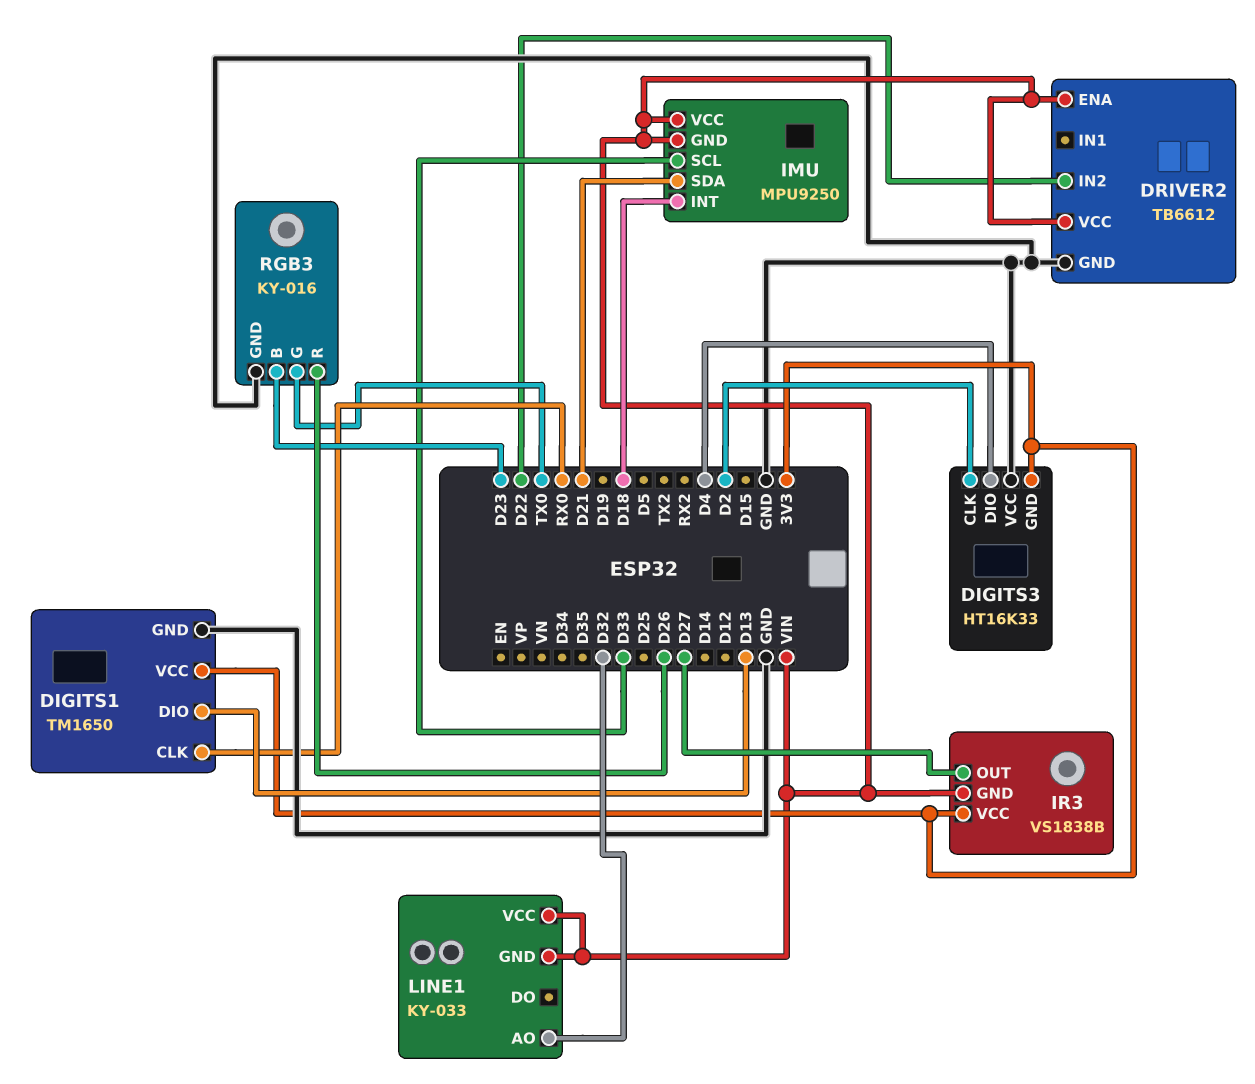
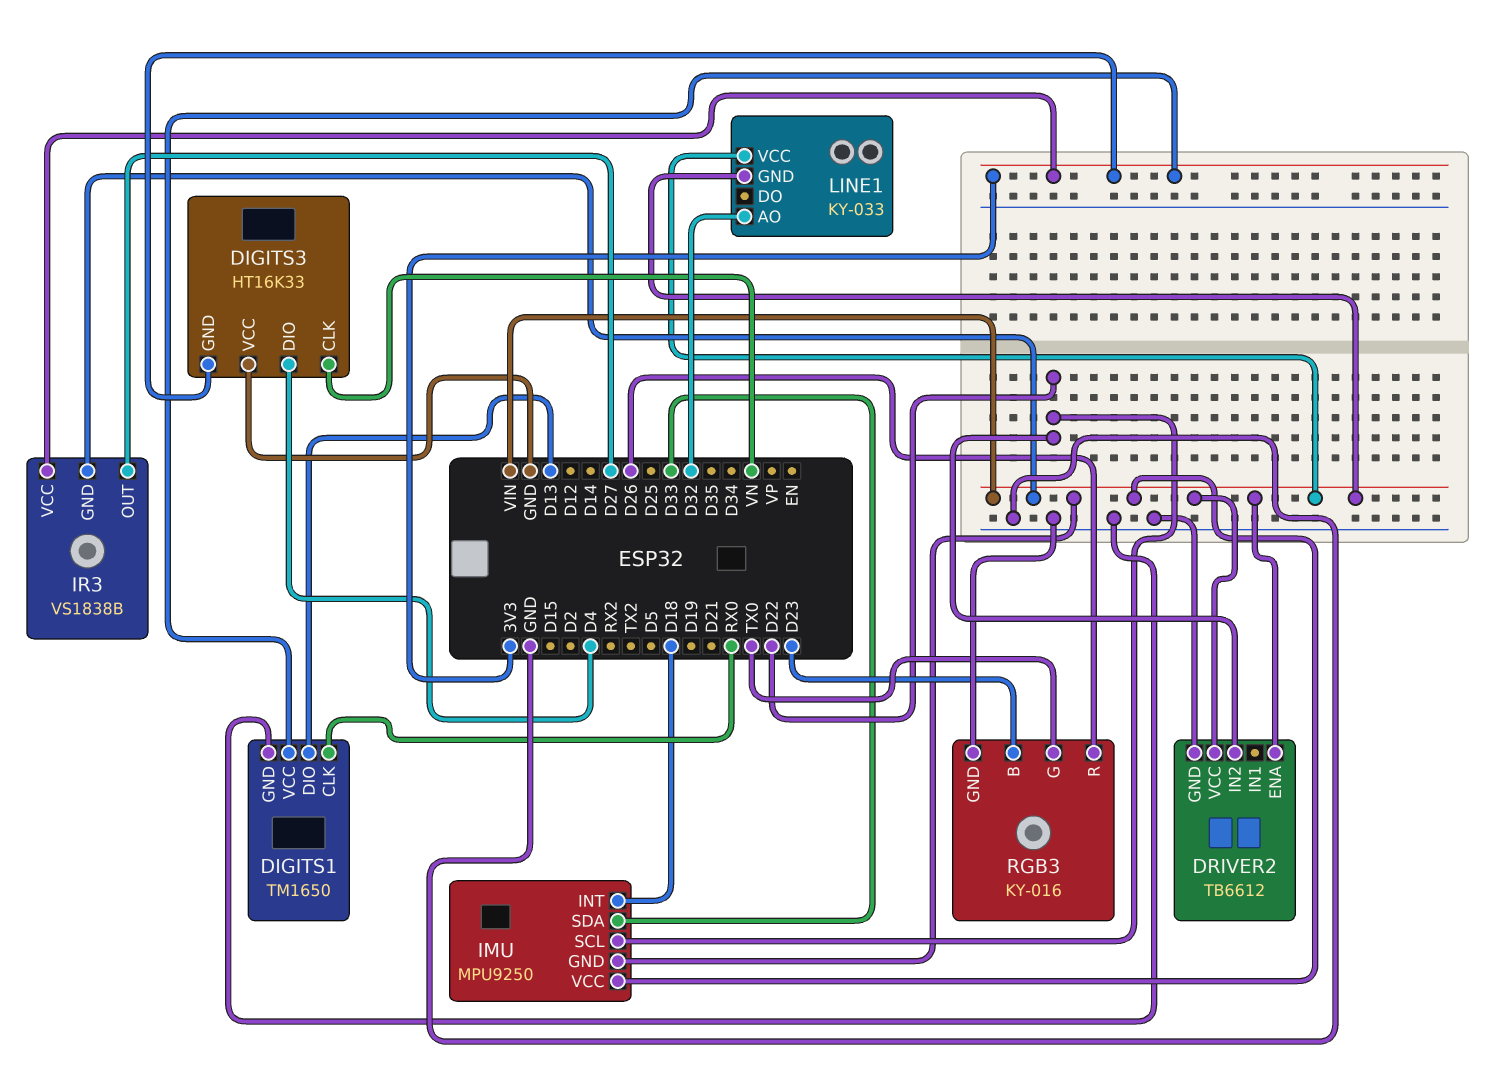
DIGITS3 pin CLK: D2 -> VN
IMU pin SCL: D33 -> D22
IMU pin SDA: D21 -> D33

